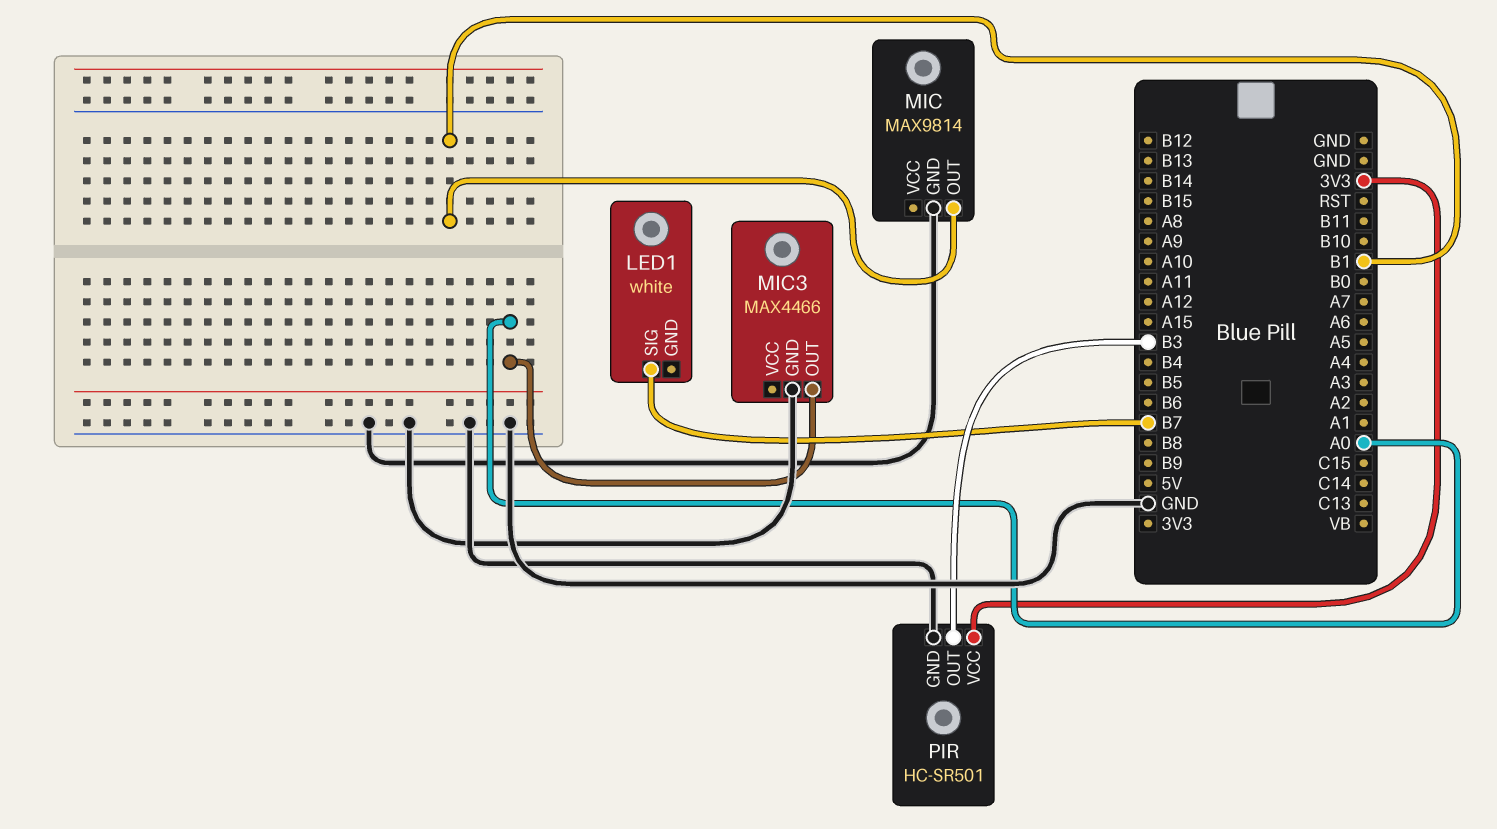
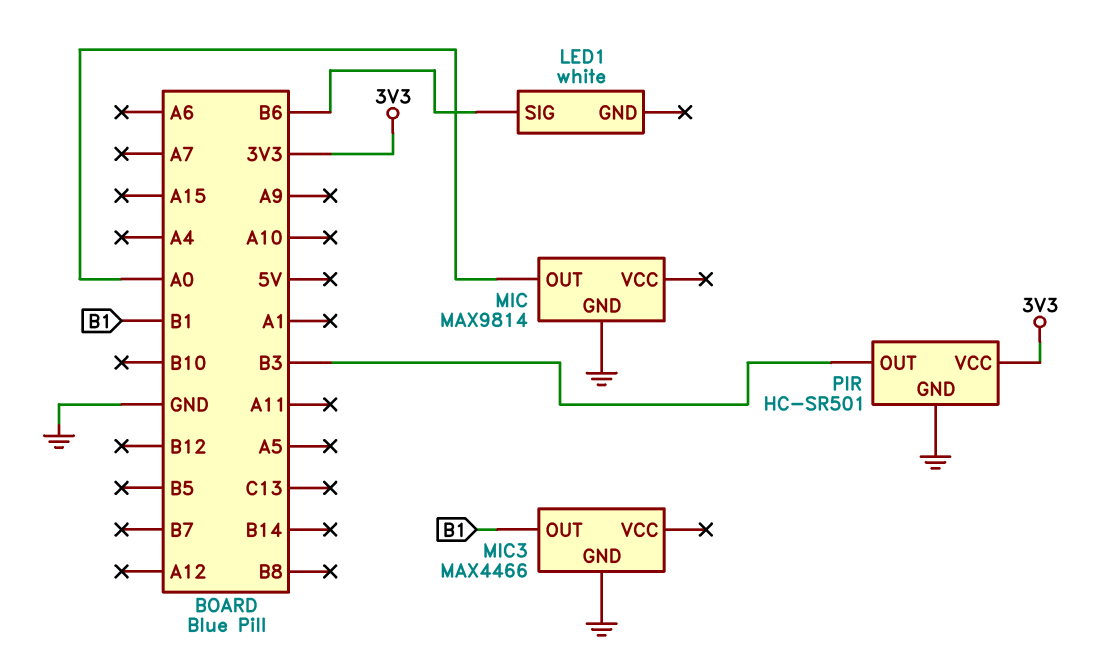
LED1 pin SIG: B7 -> B6
MIC pin OUT: B1 -> A0
MIC3 pin OUT: A0 -> B1

